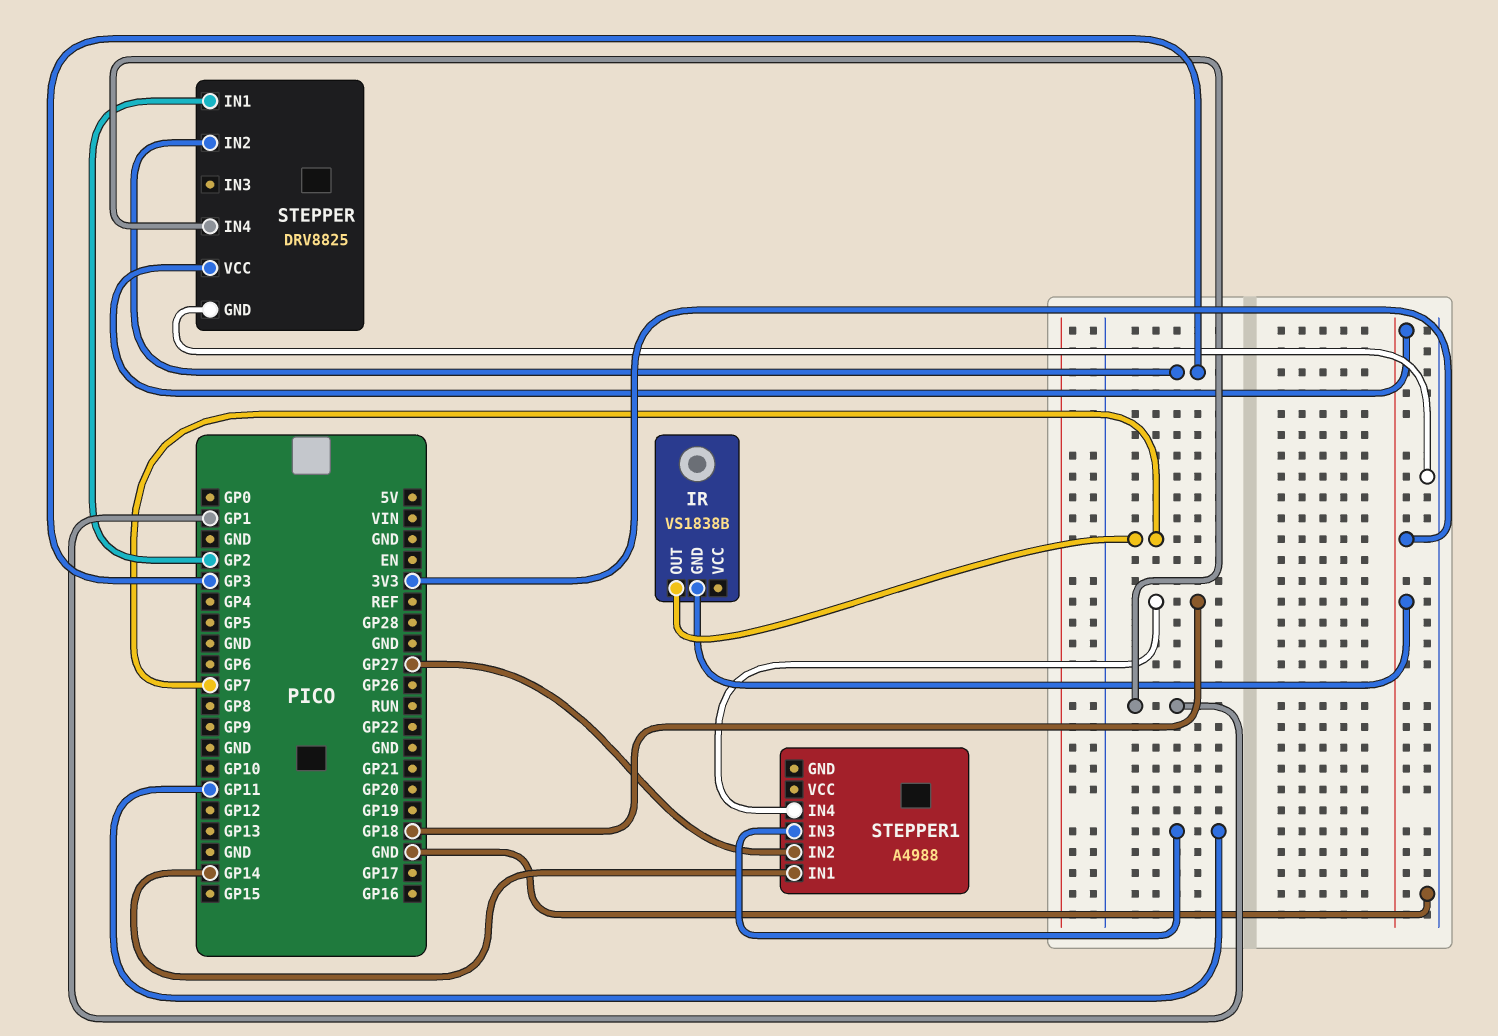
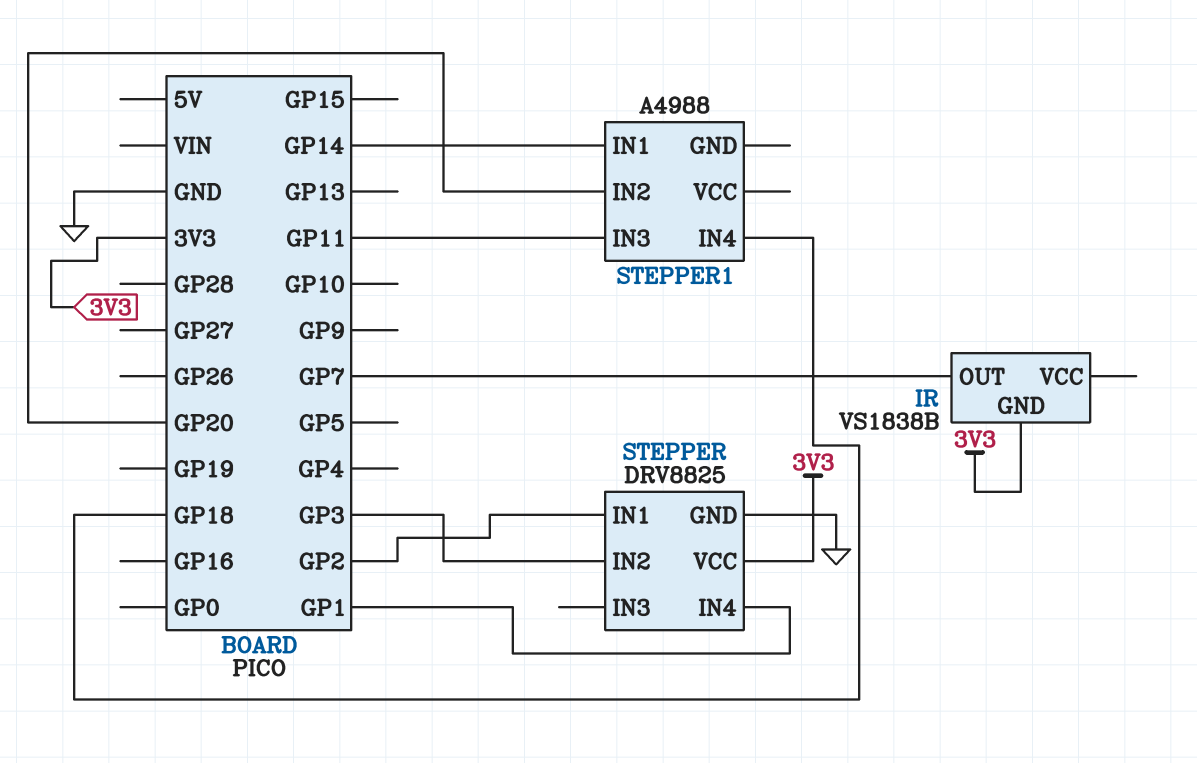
STEPPER1 pin IN2: GP27 -> GP20

